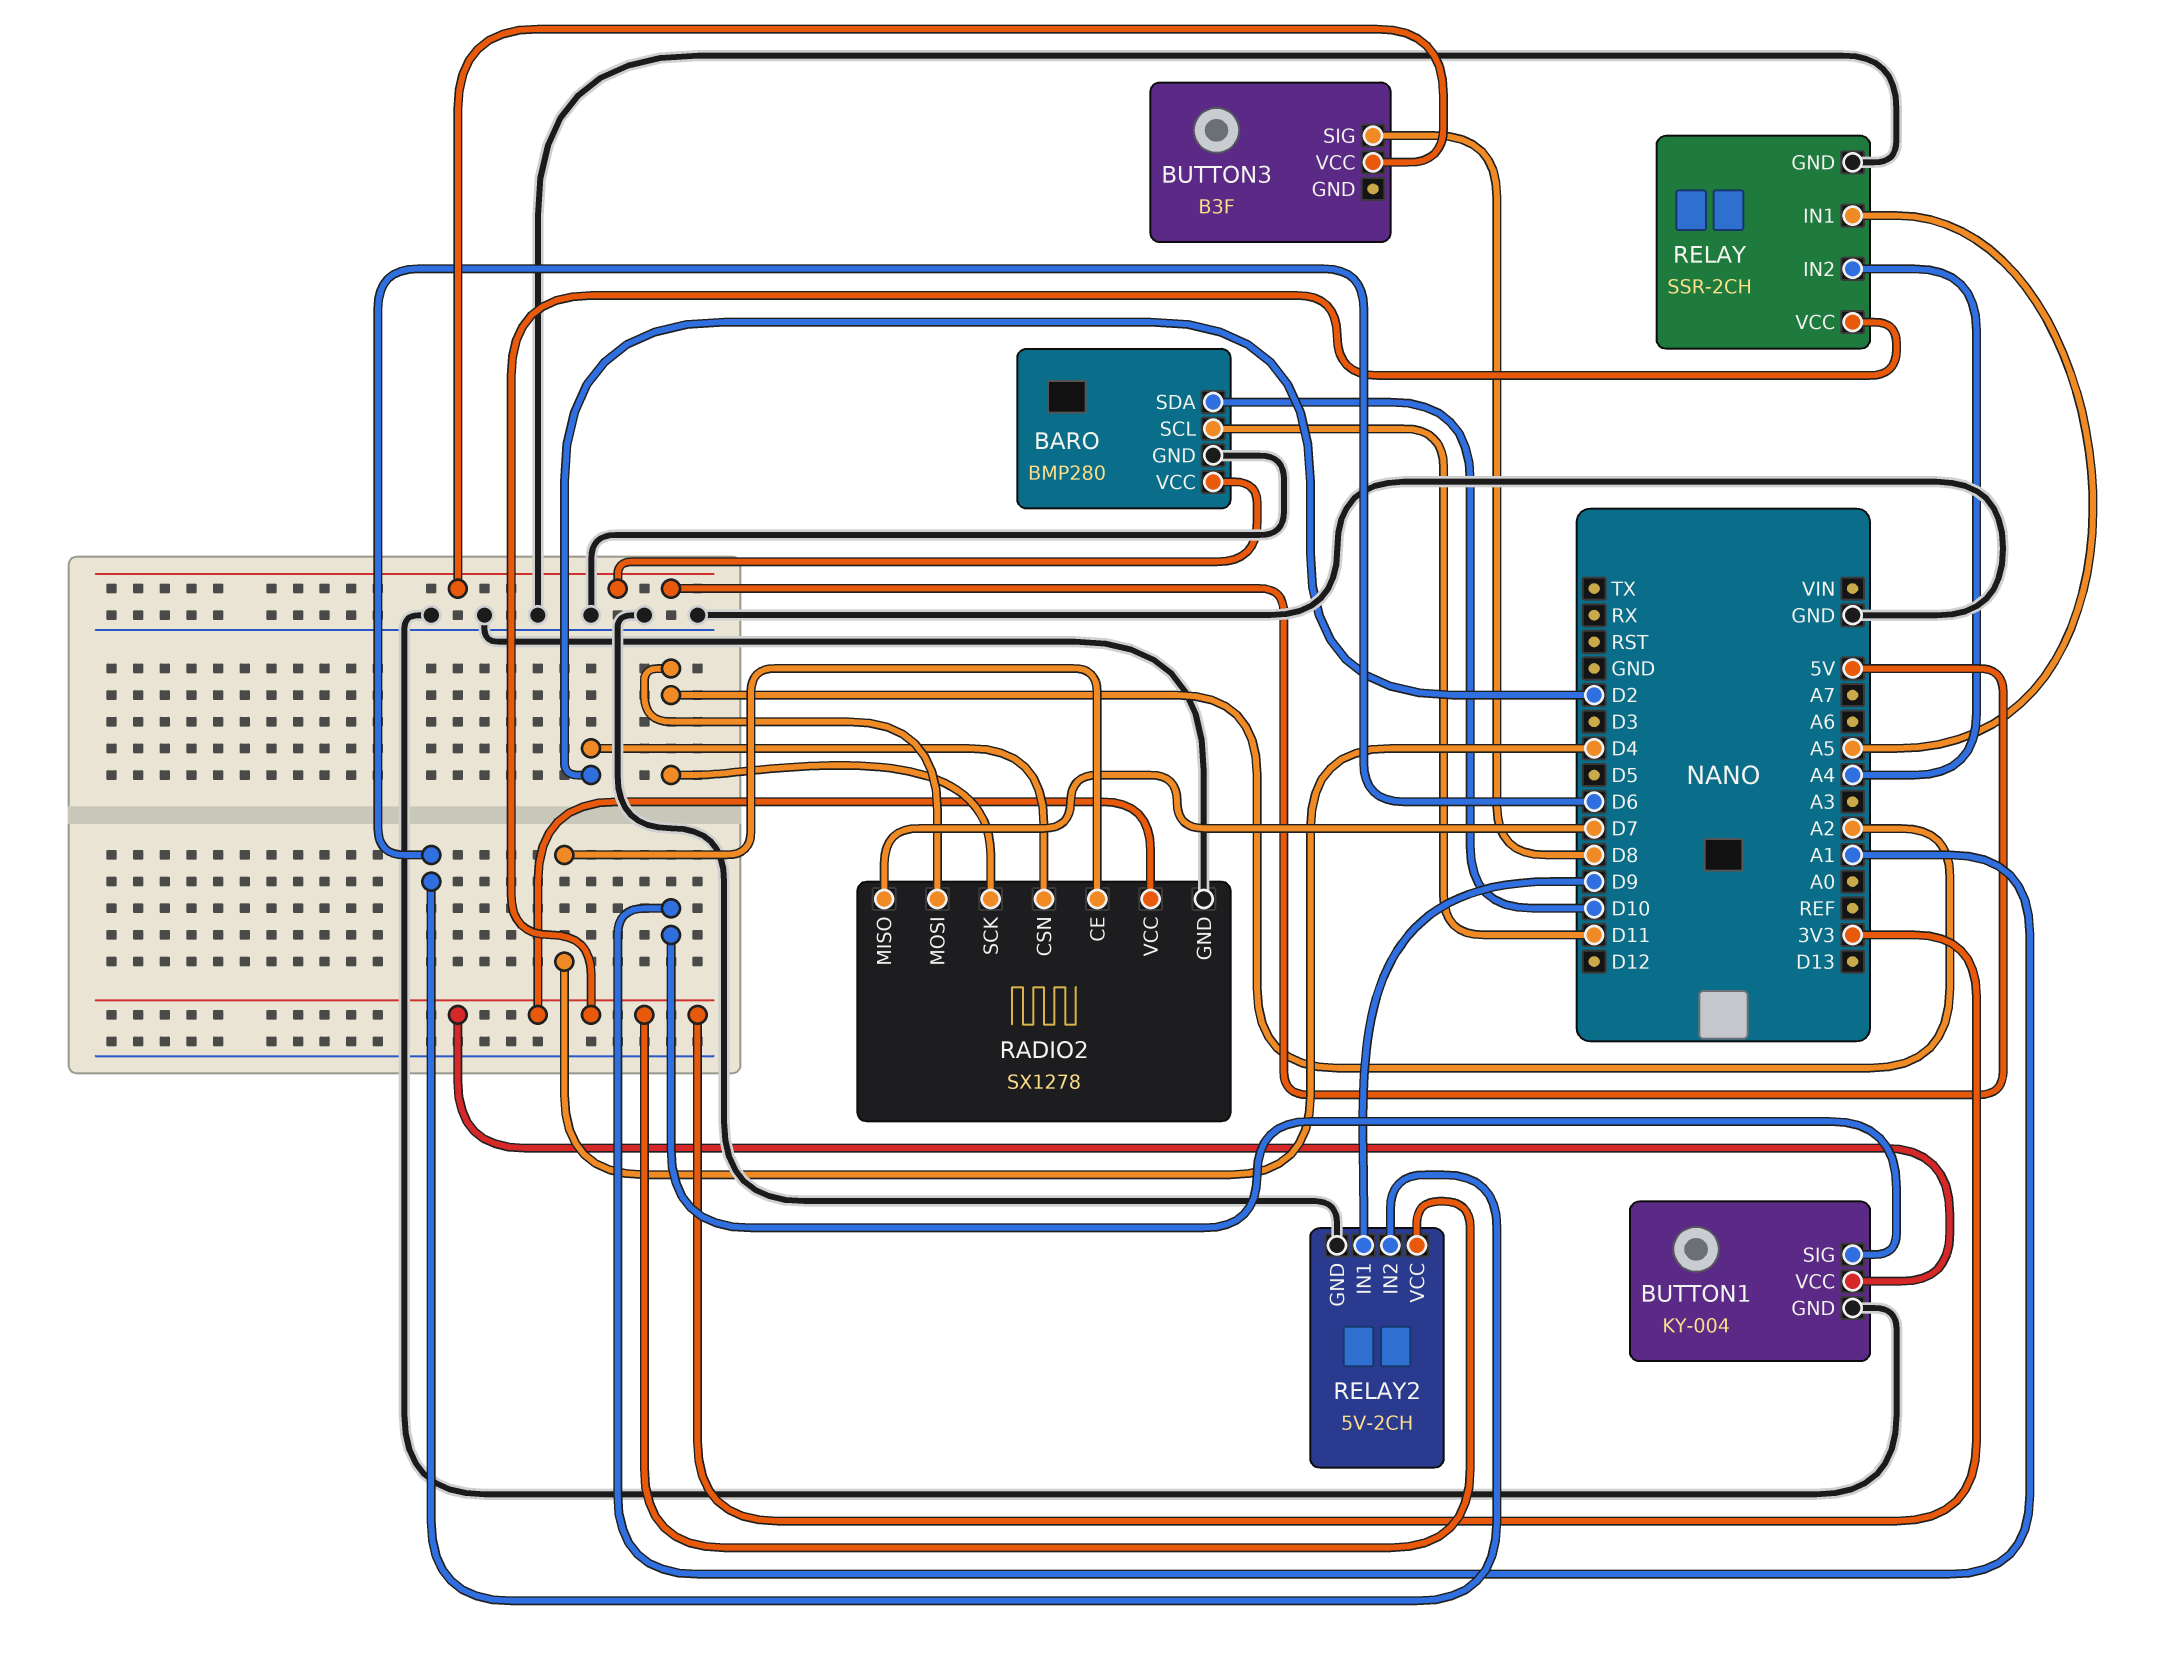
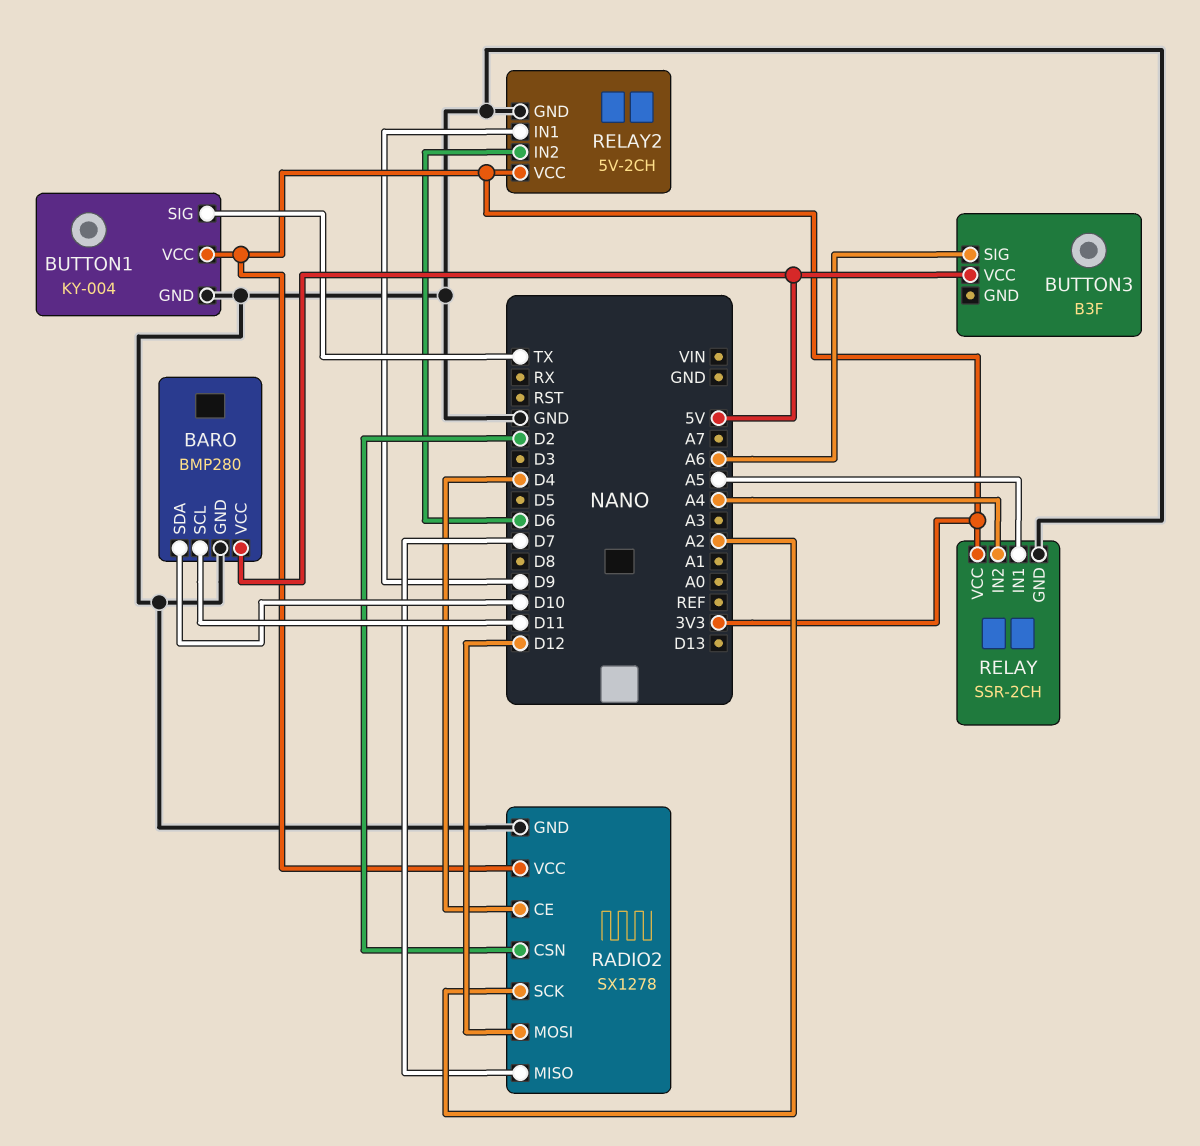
BUTTON1 pin SIG: A1 -> TX
BUTTON3 pin SIG: D8 -> A6
RADIO2 pin MOSI: A2 -> D12

